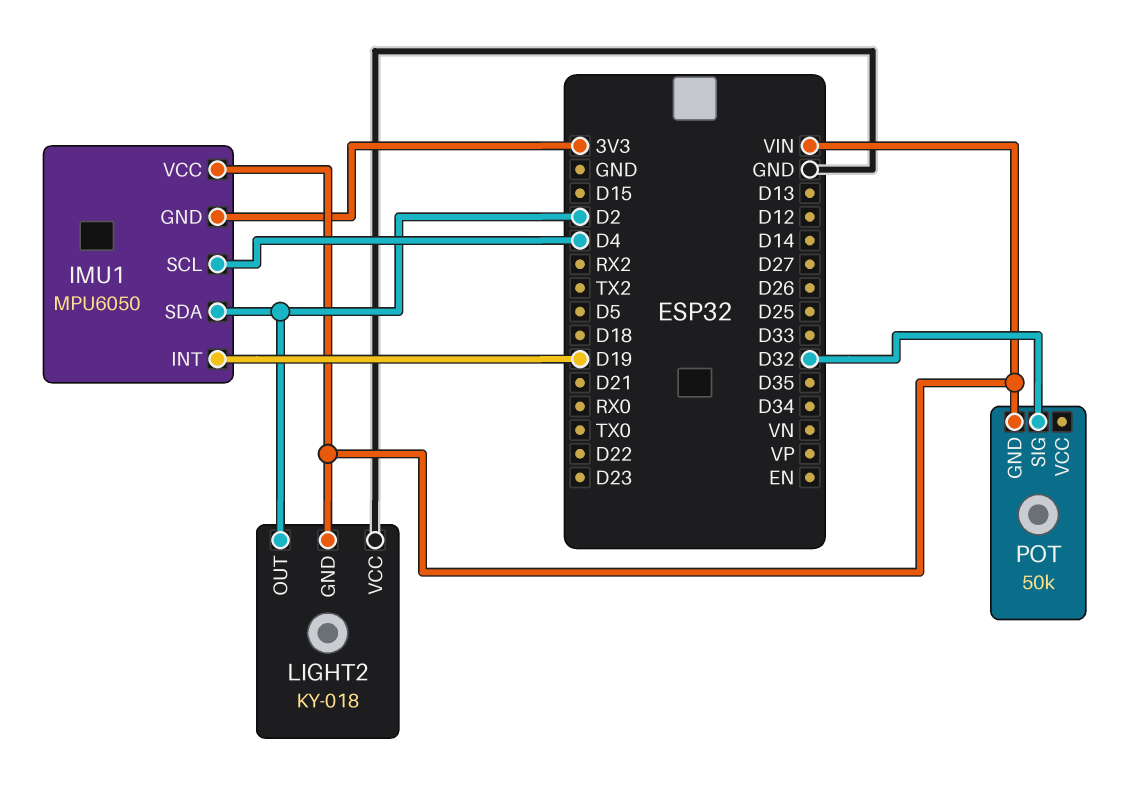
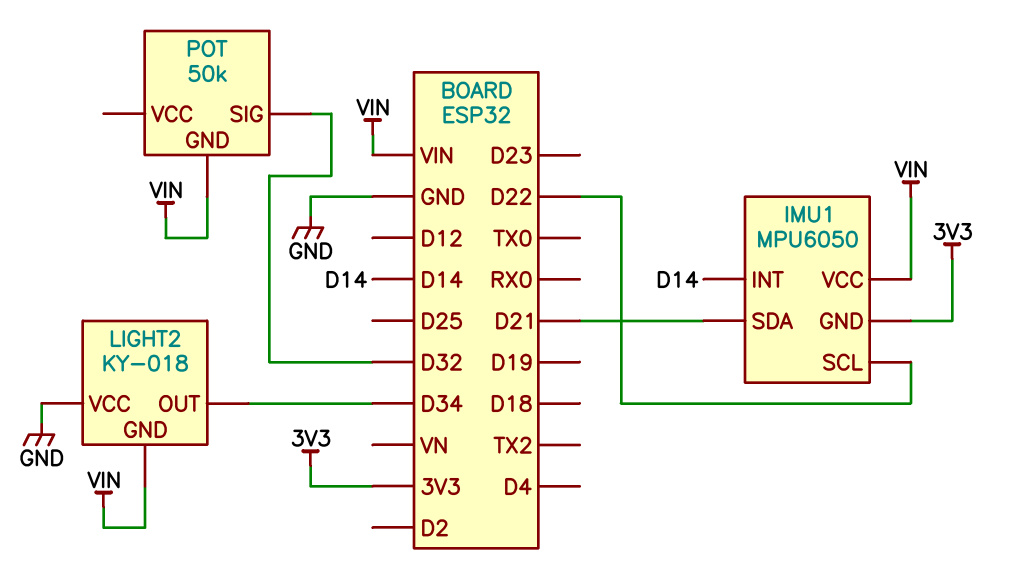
IMU1 pin INT: D19 -> D14
IMU1 pin SCL: D4 -> D22
IMU1 pin SDA: D2 -> D21
LIGHT2 pin OUT: D2 -> D34

